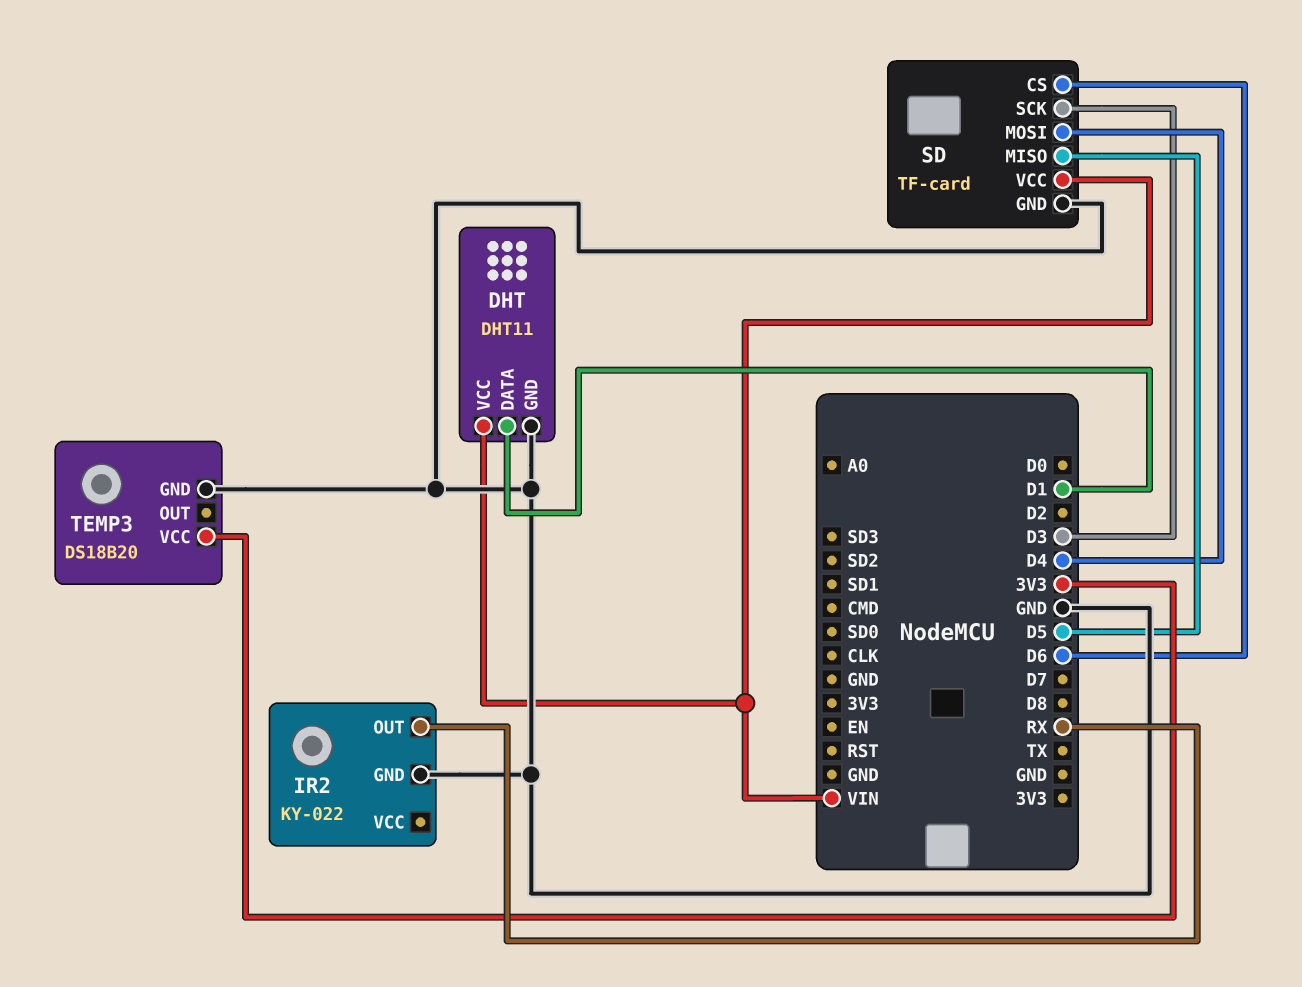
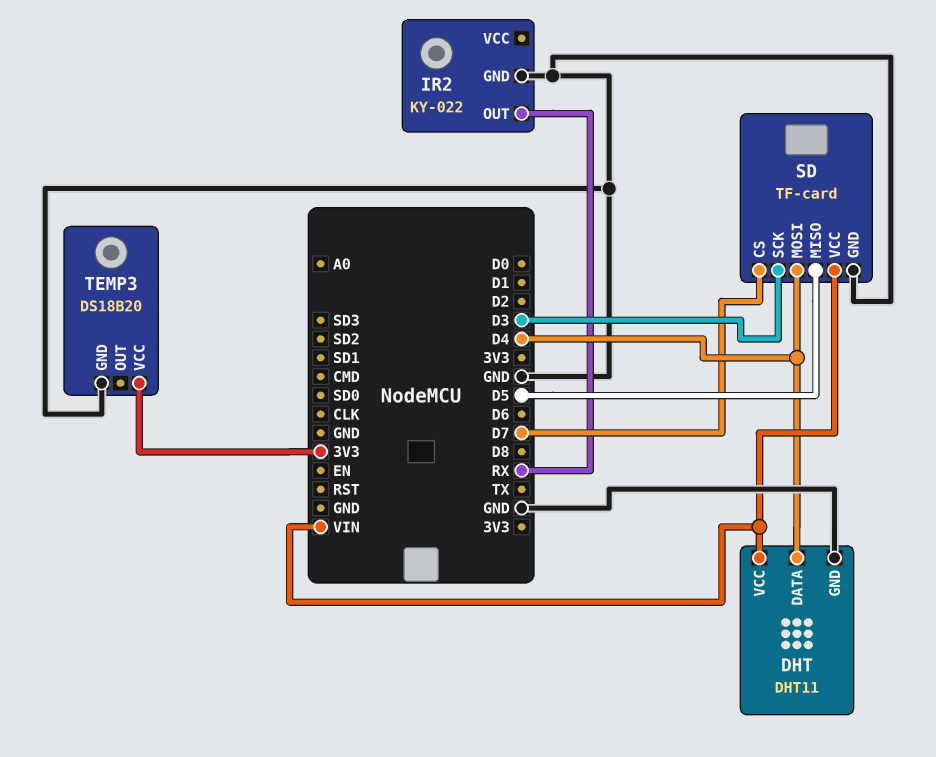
DHT pin DATA: D1 -> D4
SD pin CS: D6 -> D7

